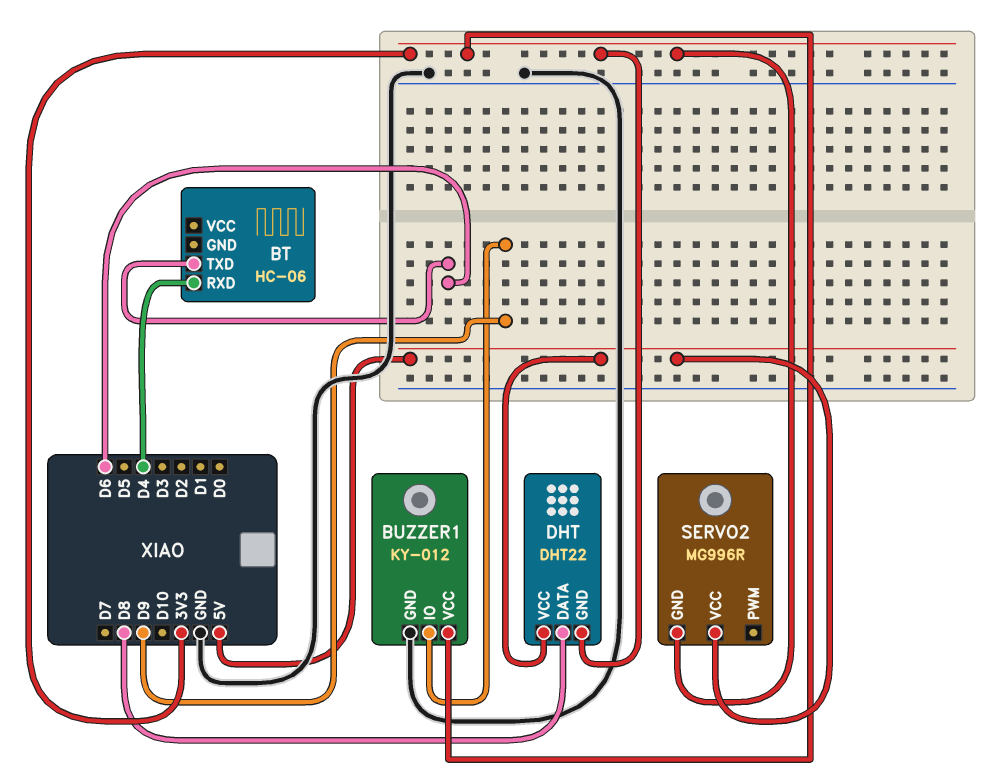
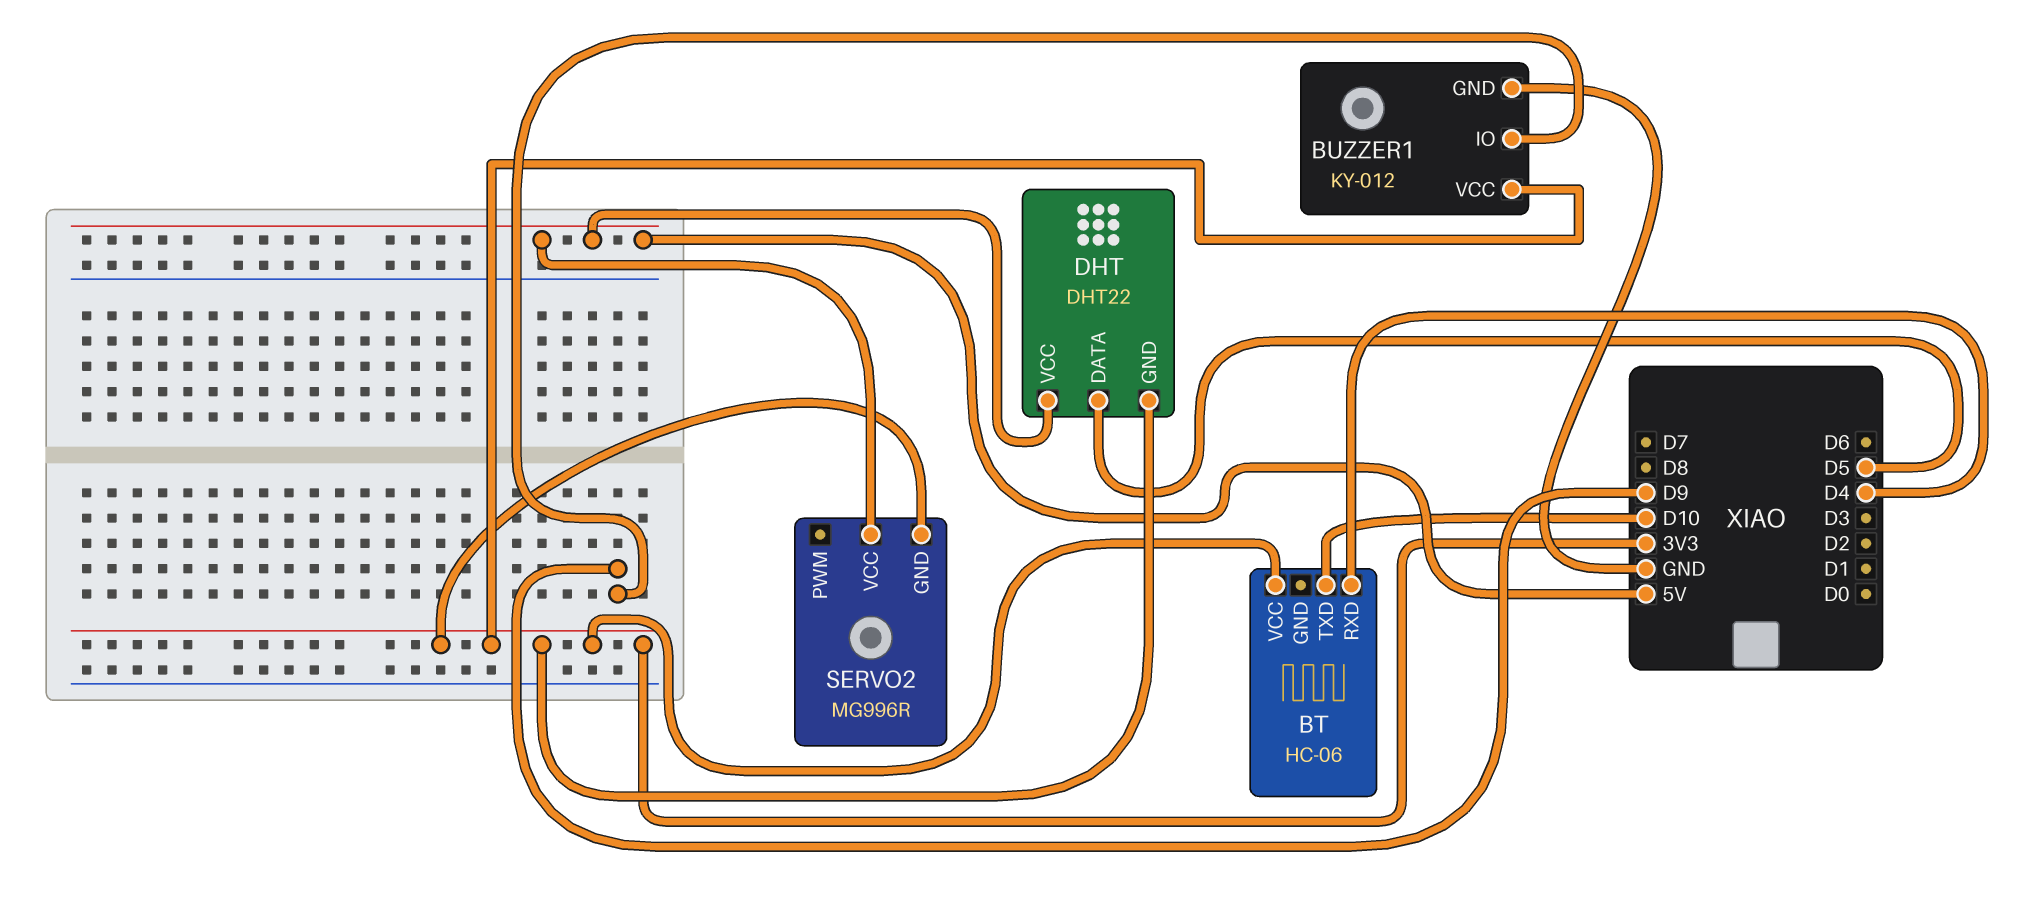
BT pin TXD: D6 -> D10
BT pin VCC: none -> 3V3
DHT pin DATA: D8 -> D5

